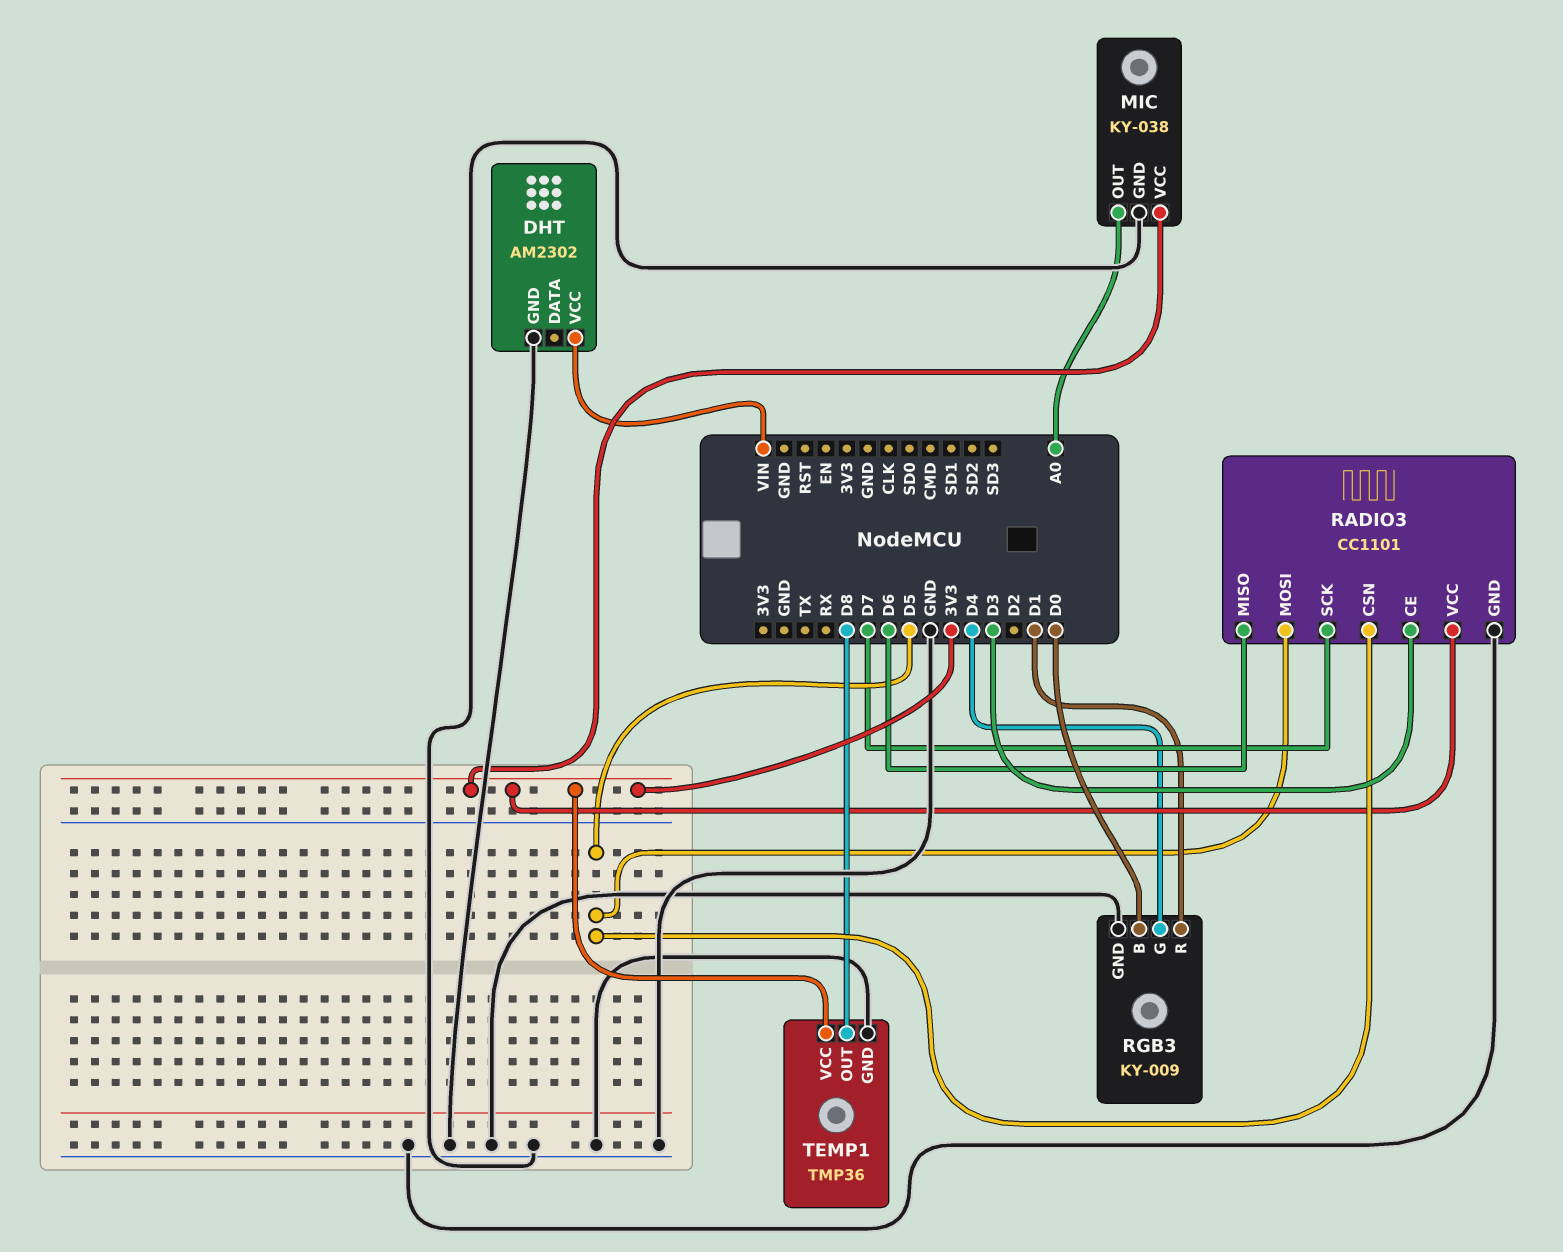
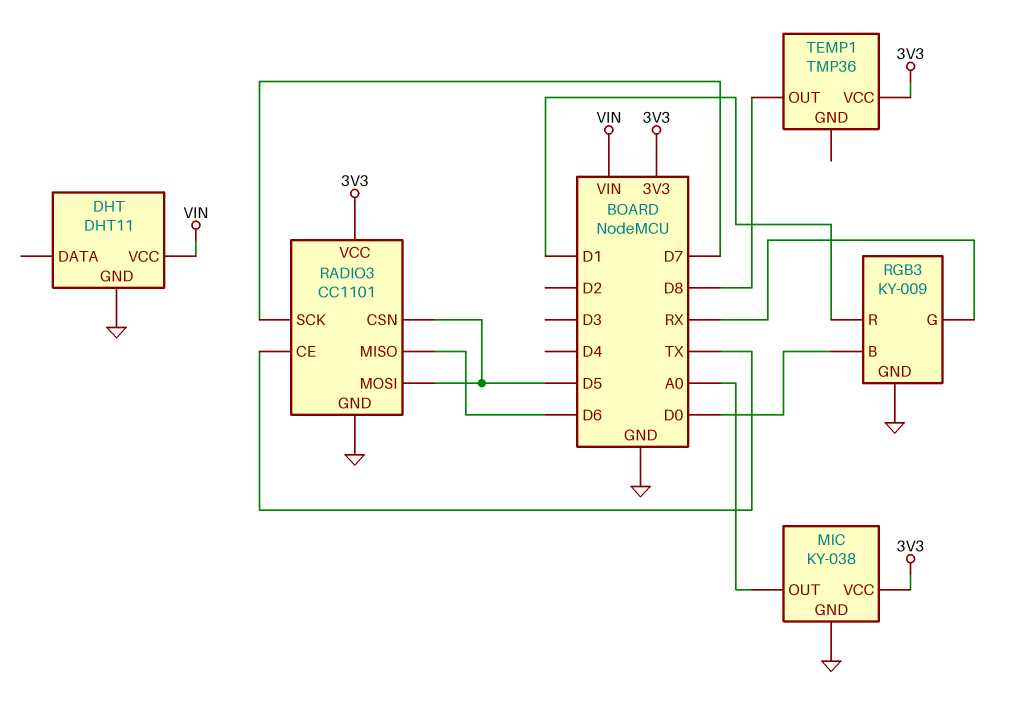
DHT: AM2302 -> DHT11
RADIO3 pin CE: D3 -> TX
RGB3 pin G: D4 -> RX
TEMP1 pin GND: GND -> none

